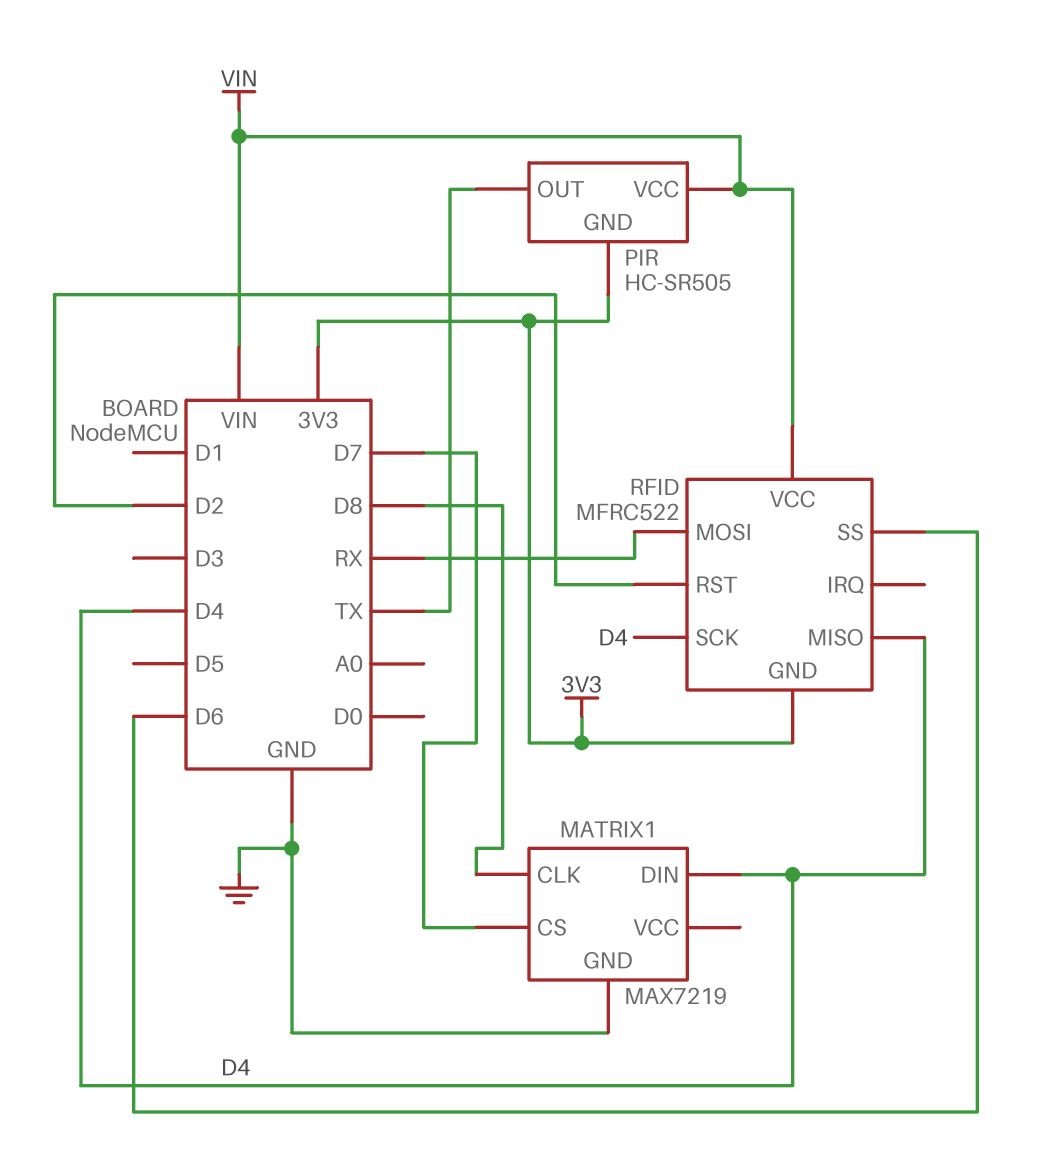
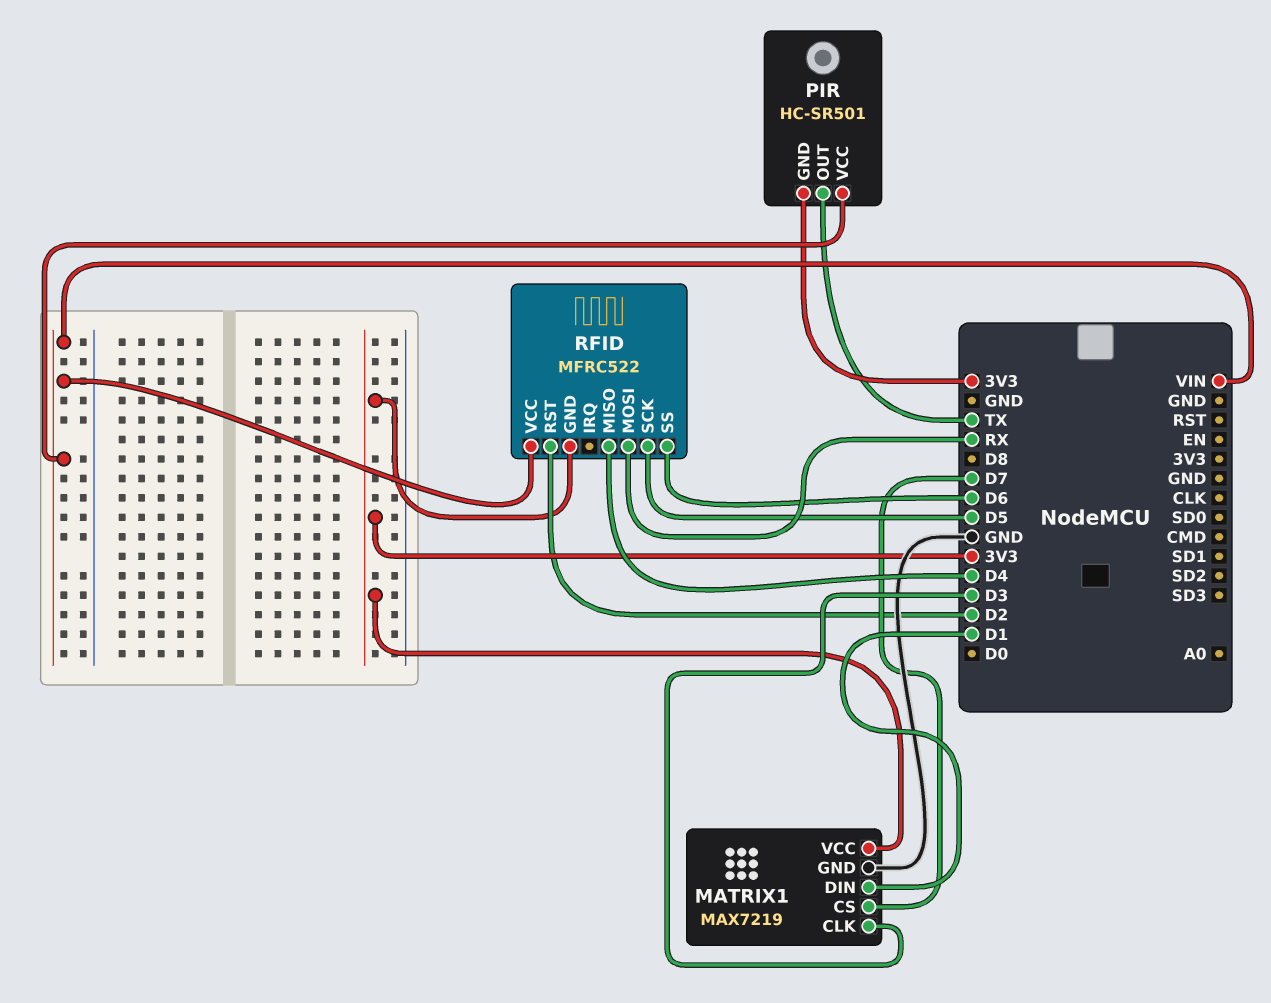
MATRIX1 pin CLK: D8 -> D3
MATRIX1 pin DIN: D4 -> D1
MATRIX1 pin VCC: none -> 3V3
PIR: HC-SR505 -> HC-SR501
RFID pin SCK: D4 -> D5

